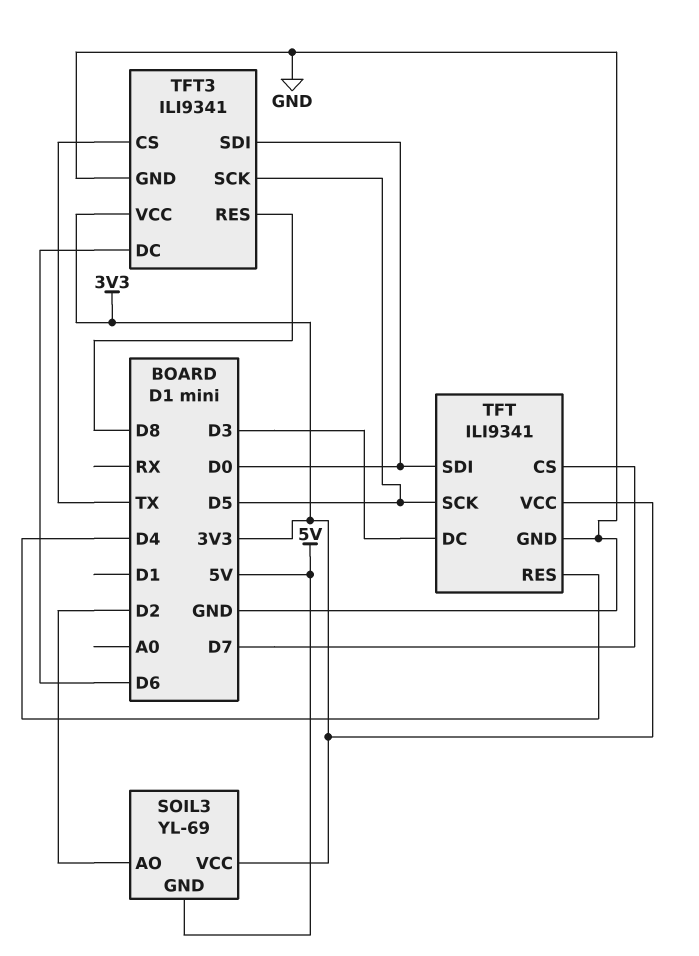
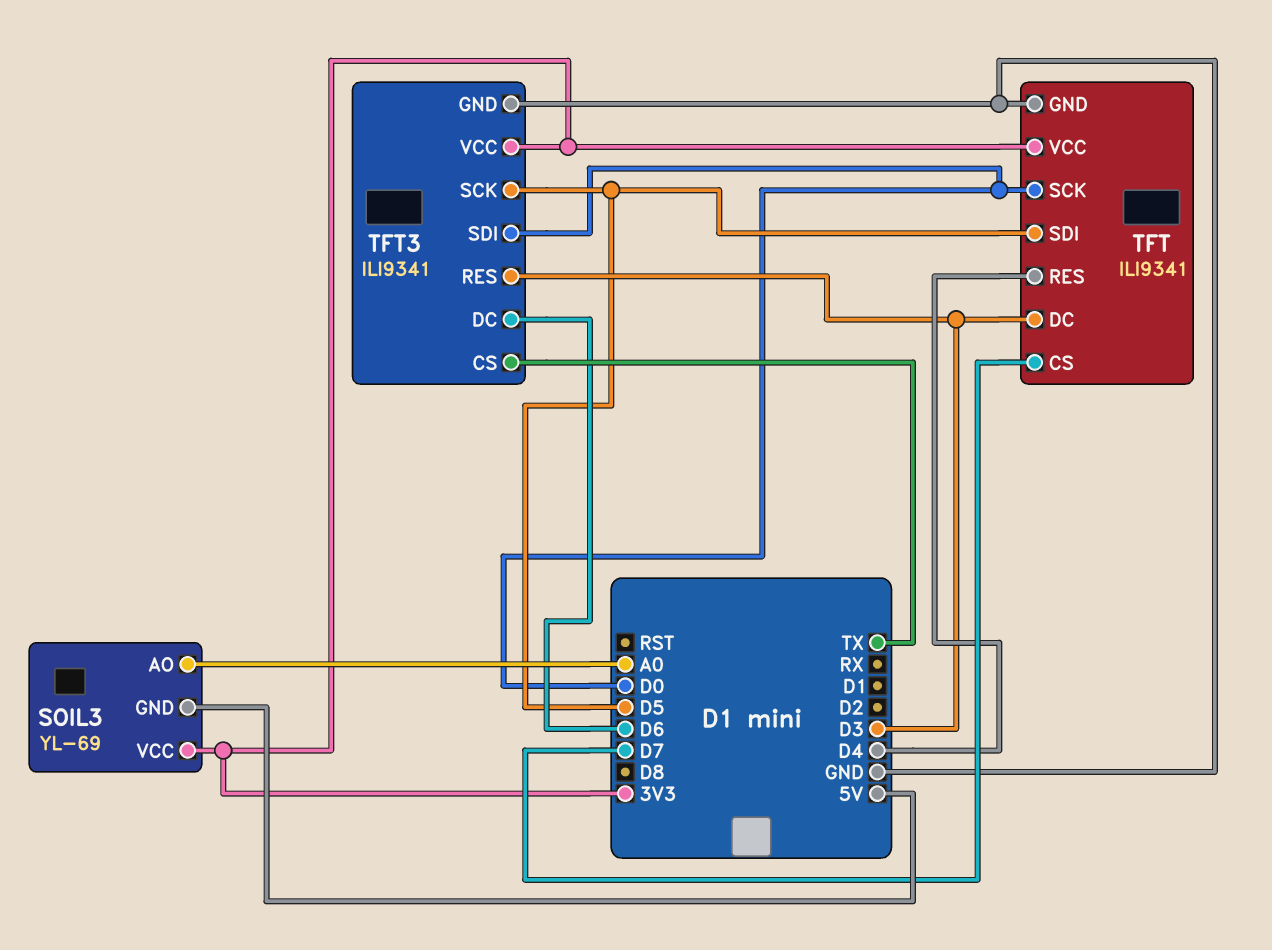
SOIL3 pin AO: D2 -> A0
TFT pin SCK: D5 -> D0
TFT pin SDI: D0 -> D5
TFT3 pin RES: D8 -> D3

